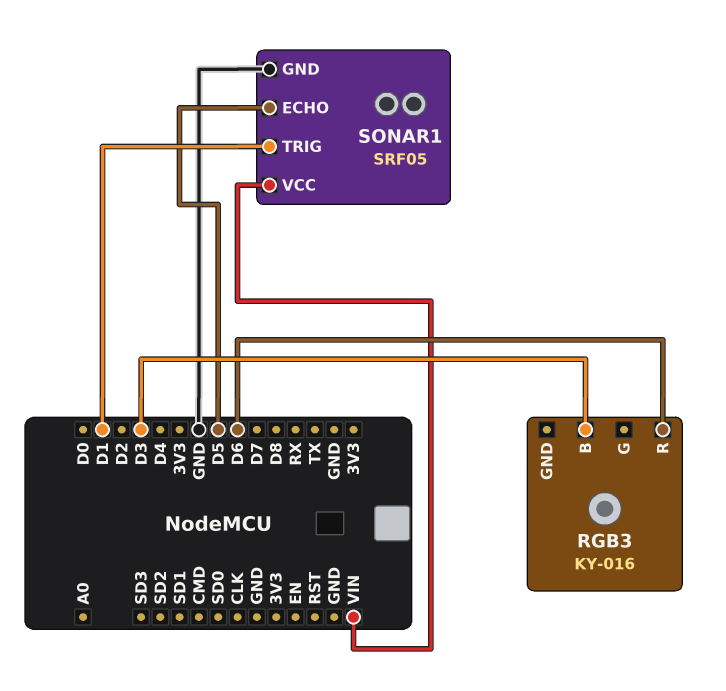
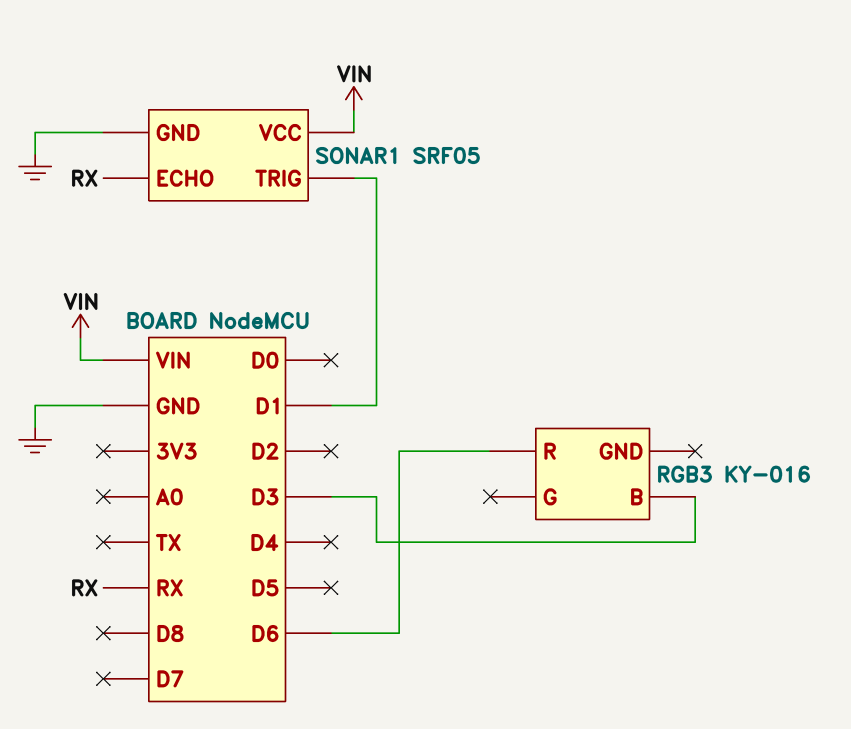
SONAR1 pin ECHO: D5 -> RX

